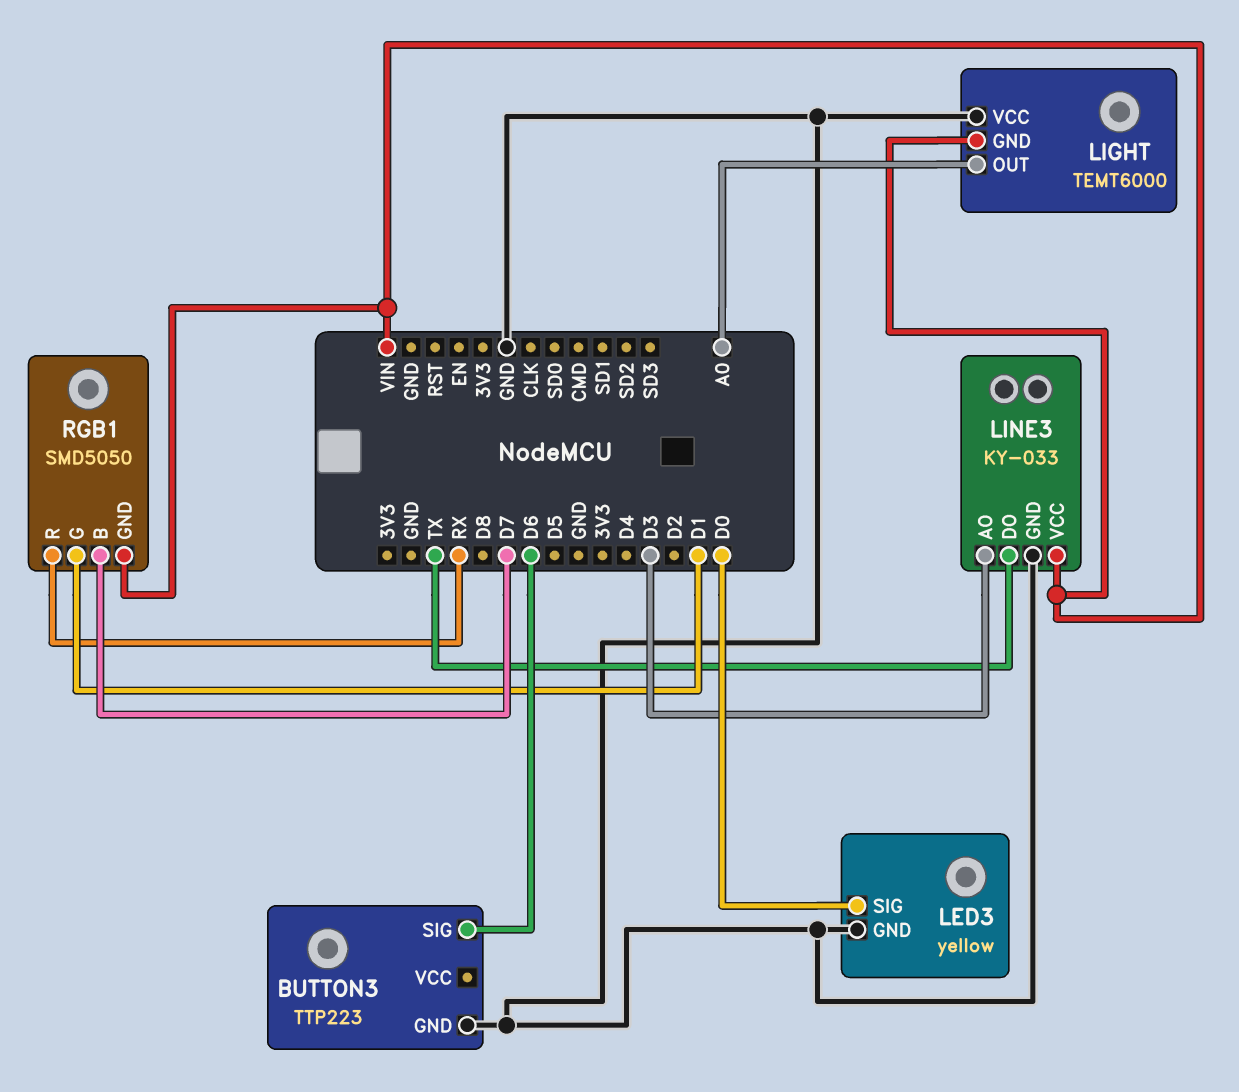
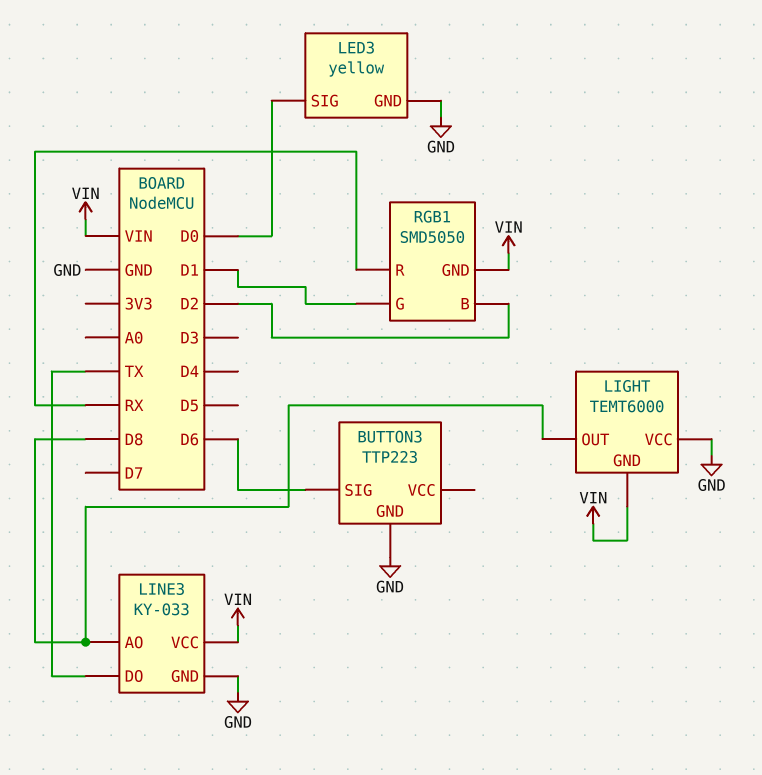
LIGHT pin OUT: A0 -> D8
LINE3 pin AO: D3 -> D8
RGB1 pin B: D7 -> D2

